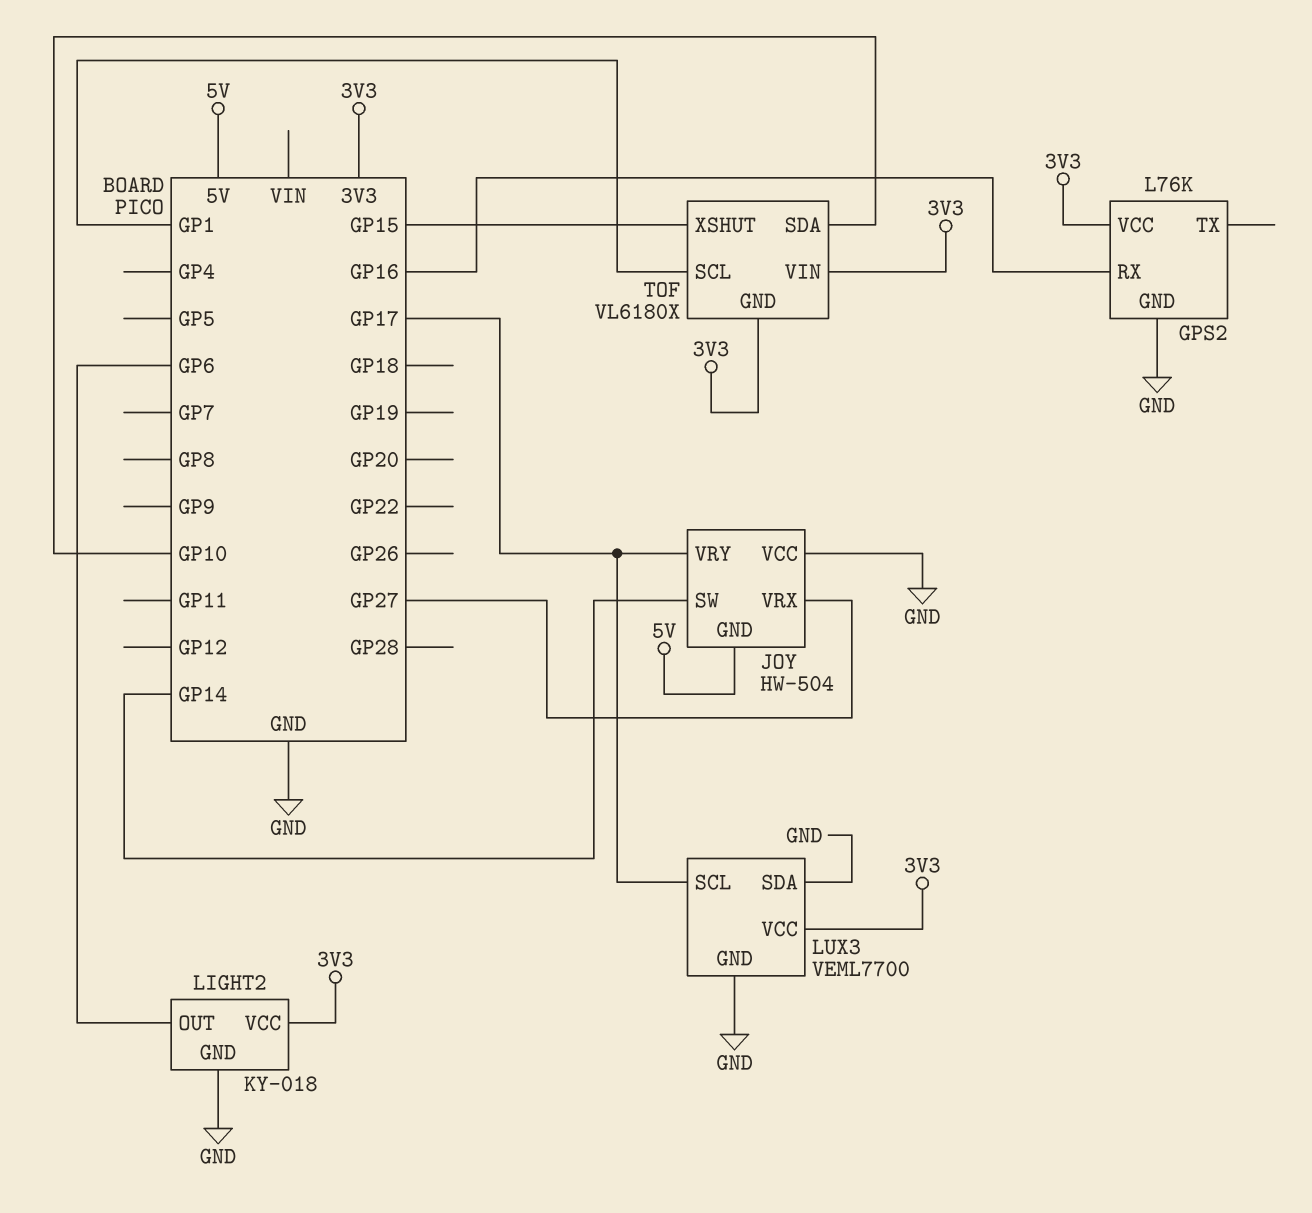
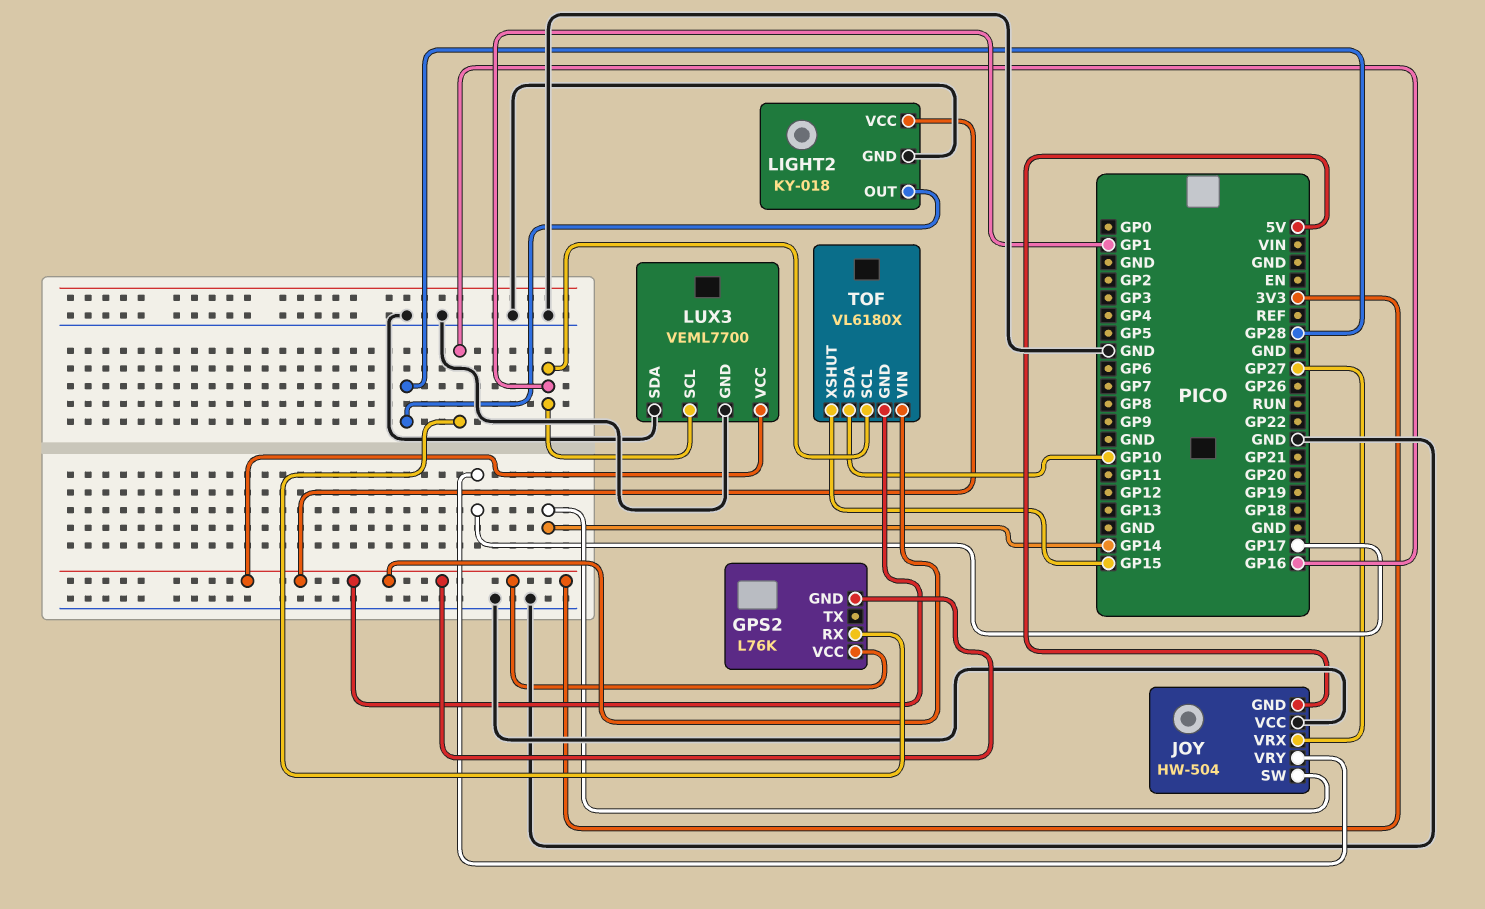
GPS2 pin GND: GND -> 3V3
LIGHT2 pin OUT: GP6 -> GP28
LUX3 pin SCL: GP17 -> GP1

